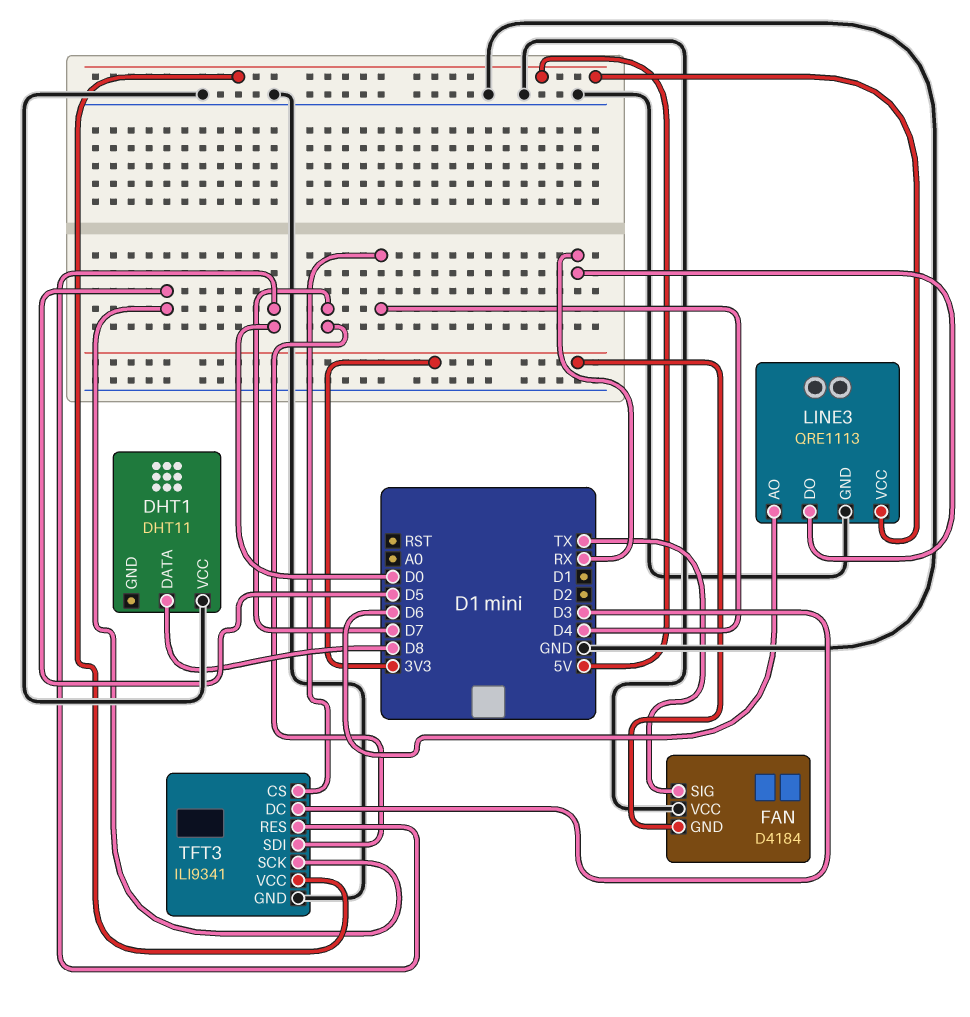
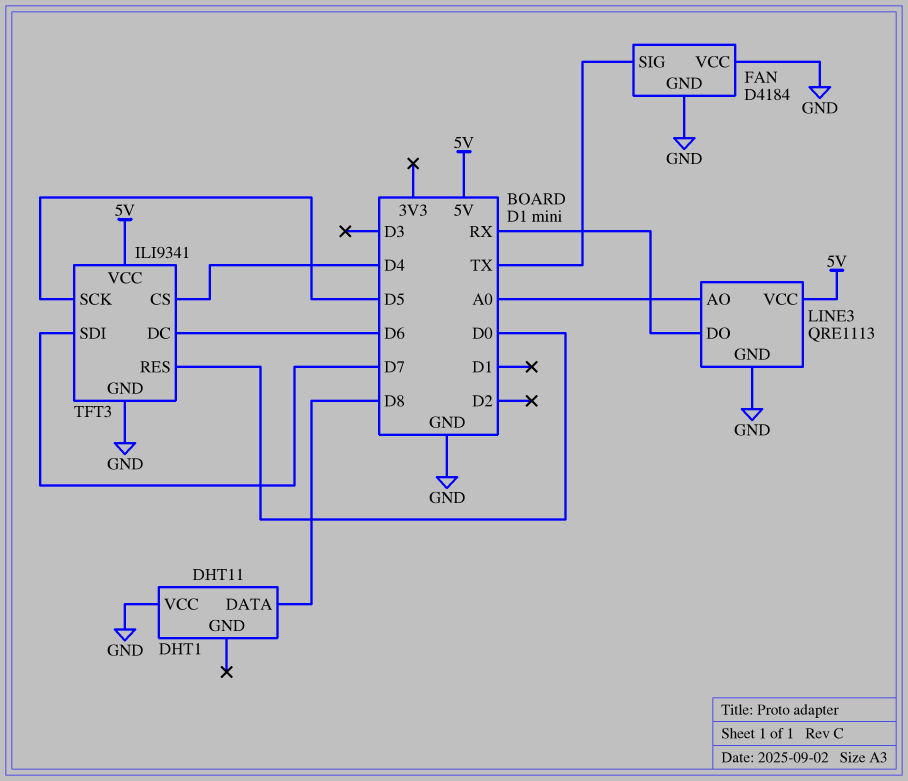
FAN pin GND: 3V3 -> GND
LINE3 pin AO: D6 -> A0
TFT3 pin DC: D3 -> D6

